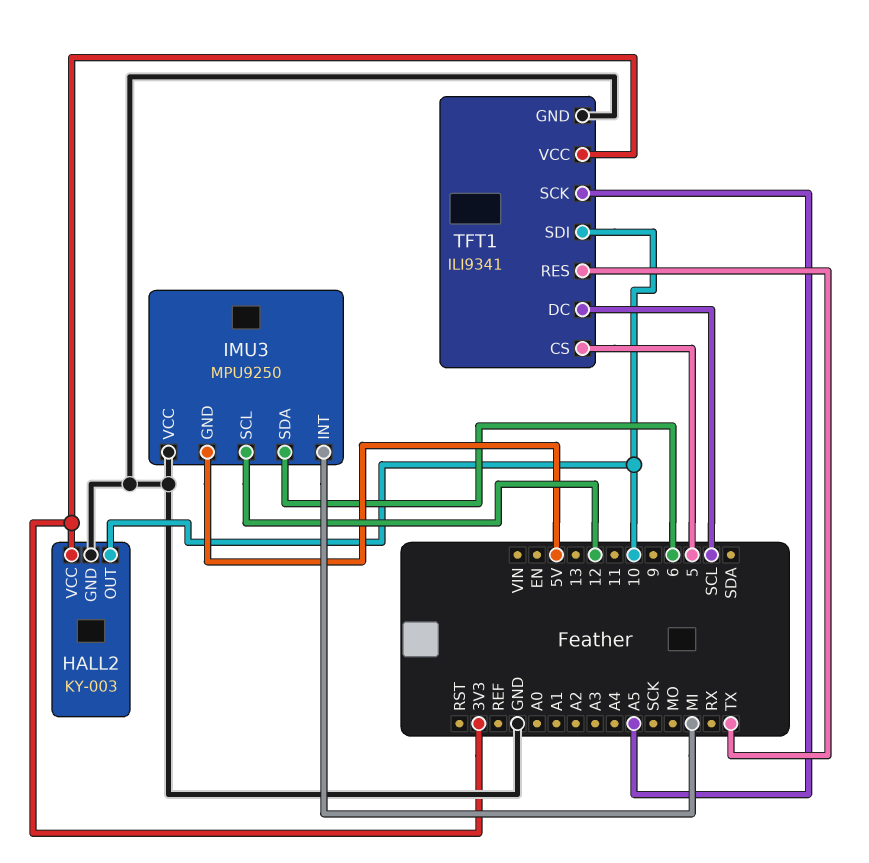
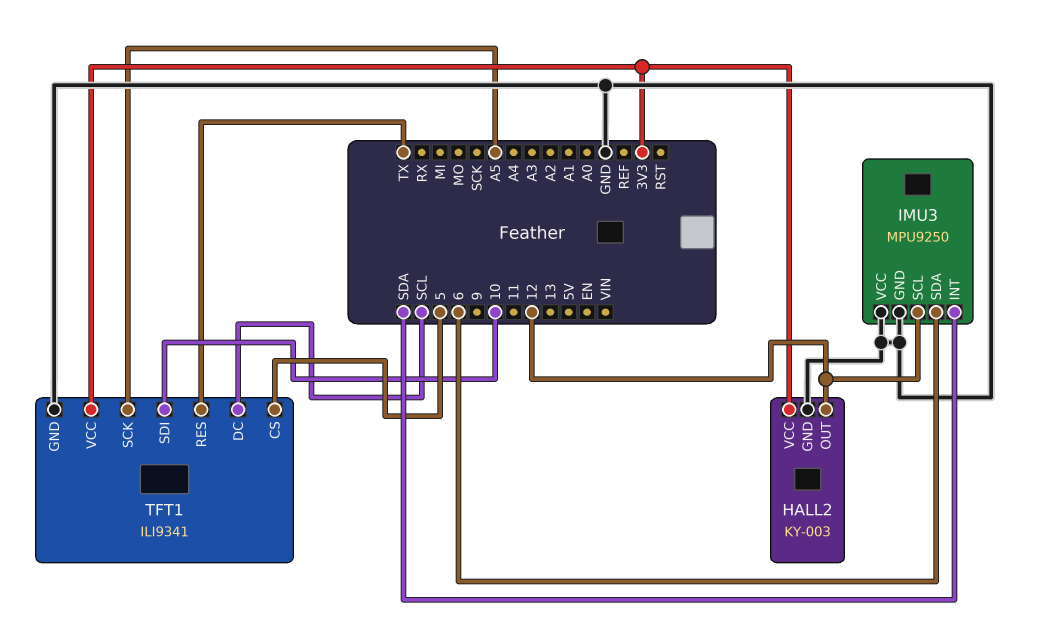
HALL2 pin OUT: 10 -> 12
IMU3 pin GND: 5V -> GND
IMU3 pin INT: MI -> SDA

